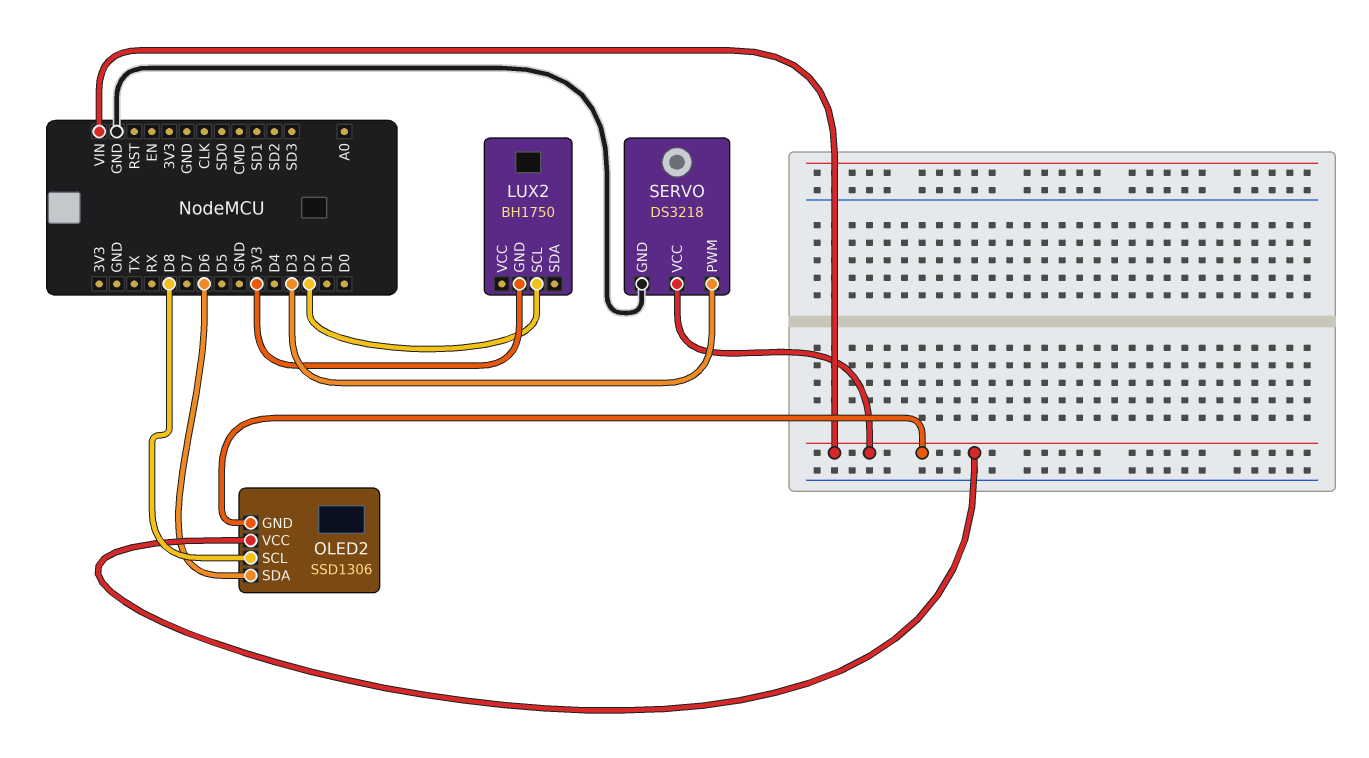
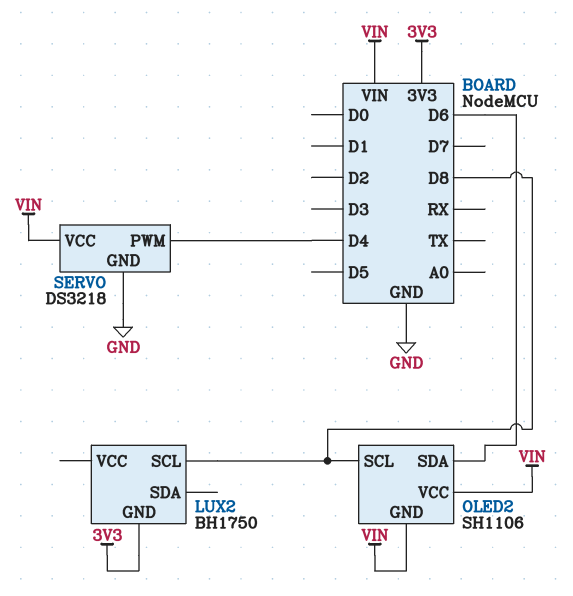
LUX2 pin SCL: D2 -> D8
OLED2: SSD1306 -> SH1106
SERVO pin PWM: D3 -> D4

